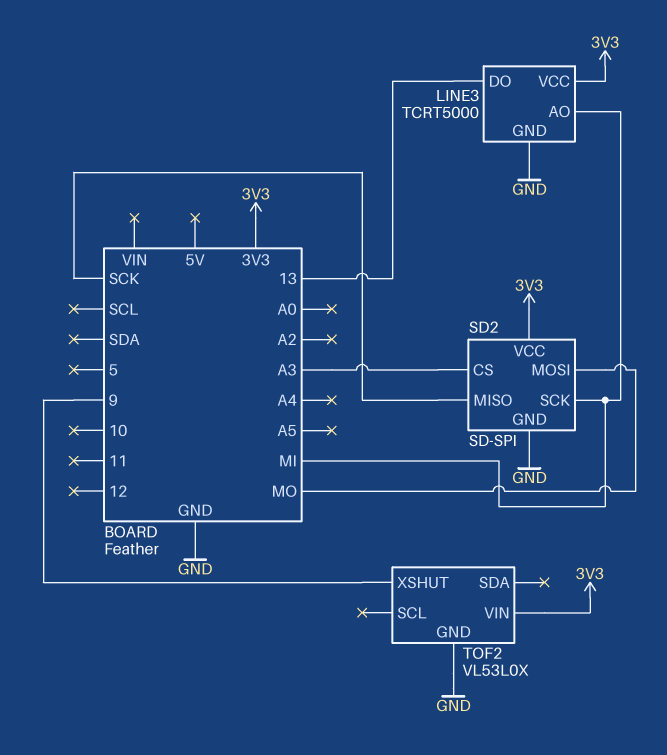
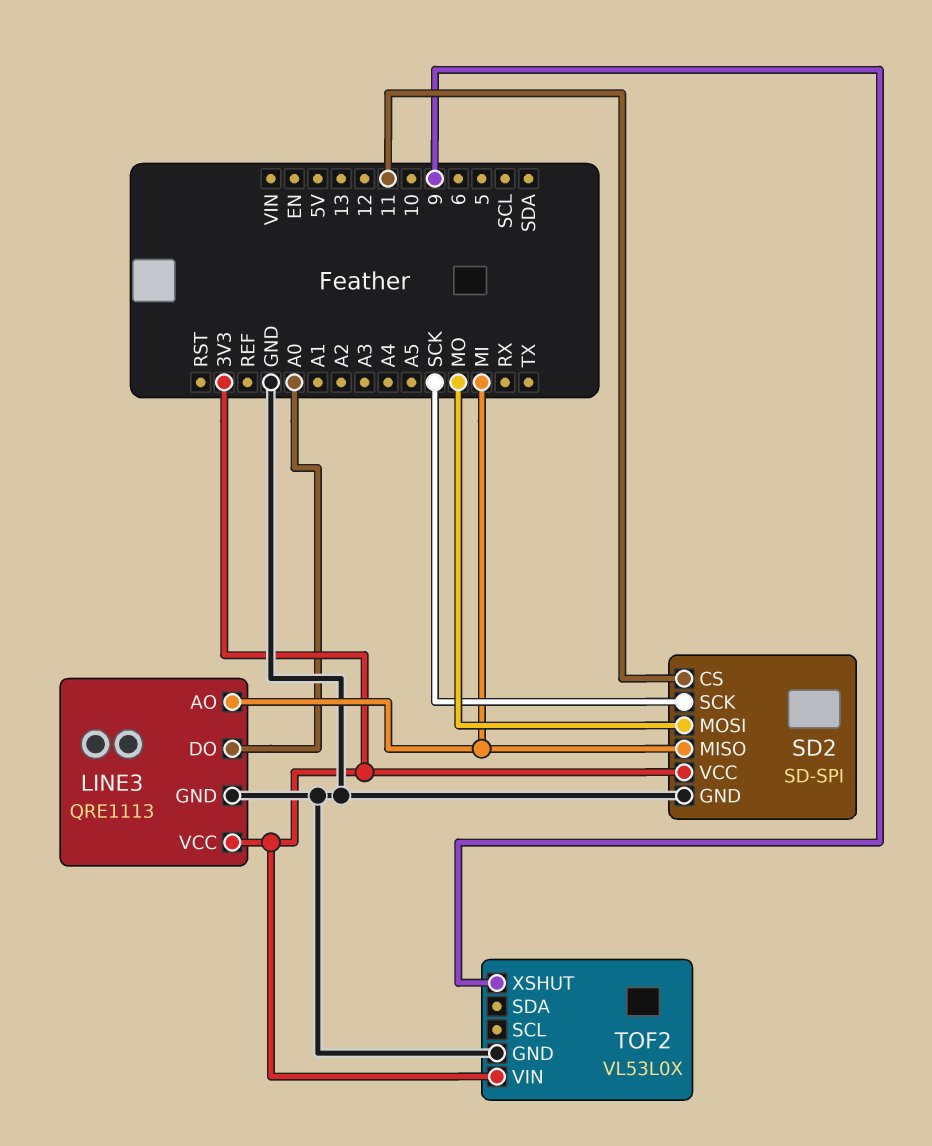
LINE3: TCRT5000 -> QRE1113
LINE3 pin DO: 13 -> A0
SD2 pin CS: A3 -> 11
SD2 pin MISO: SCK -> MI
SD2 pin SCK: MI -> SCK

